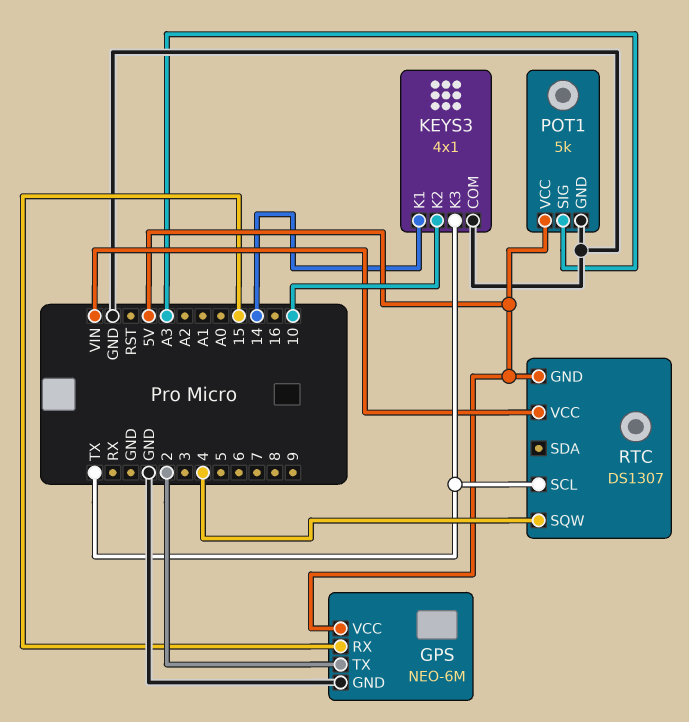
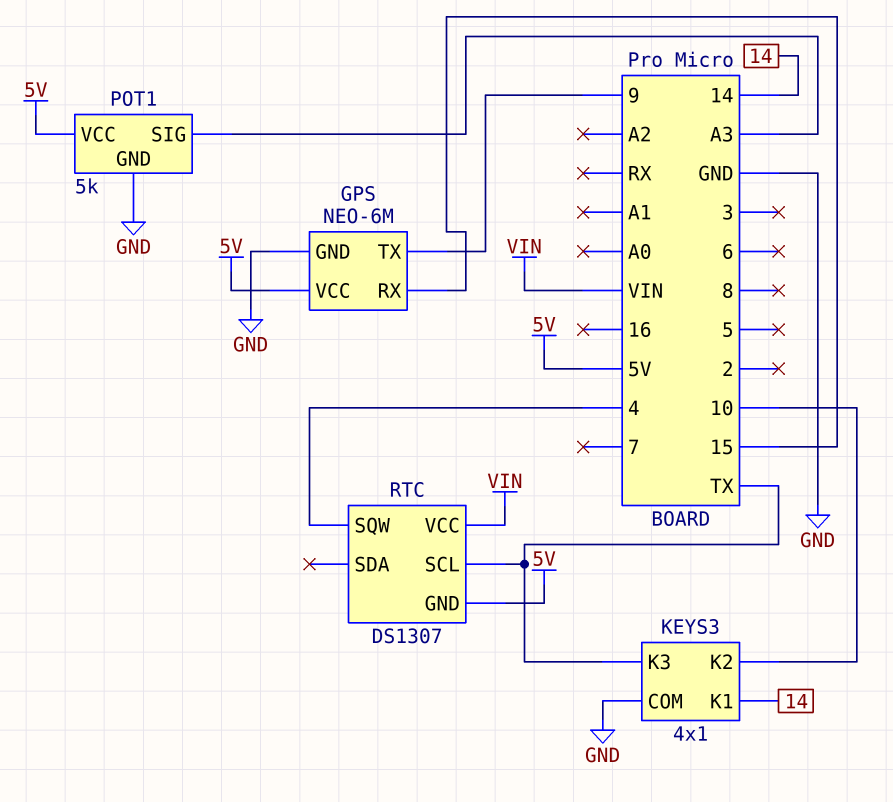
GPS pin TX: 2 -> 9

